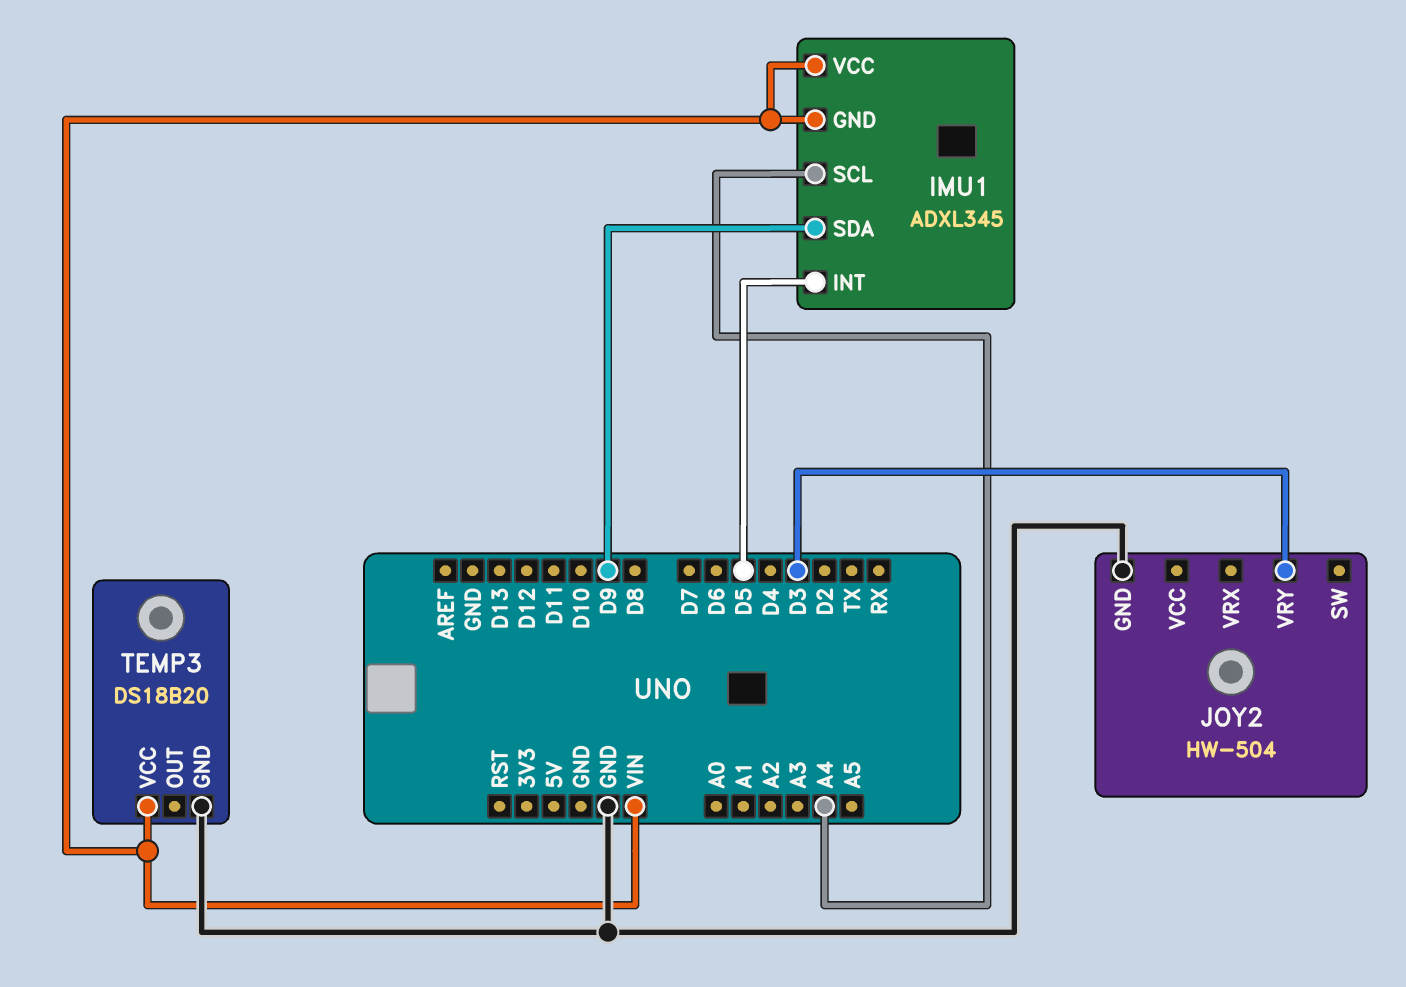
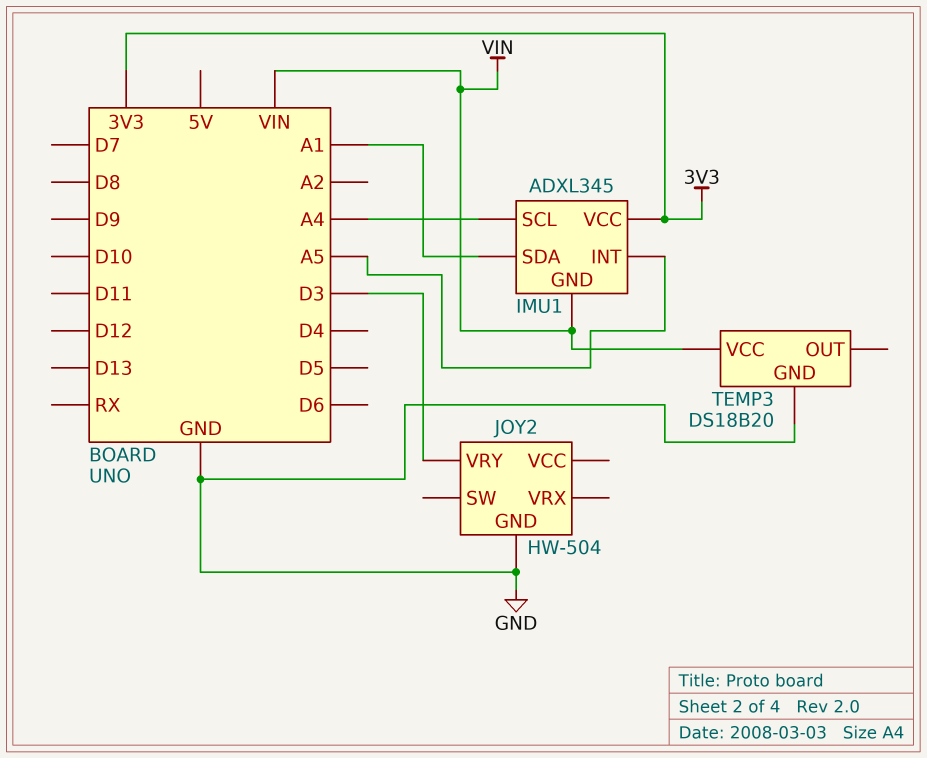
IMU1 pin INT: D5 -> A5
IMU1 pin SDA: D9 -> A1
IMU1 pin VCC: VIN -> 3V3

